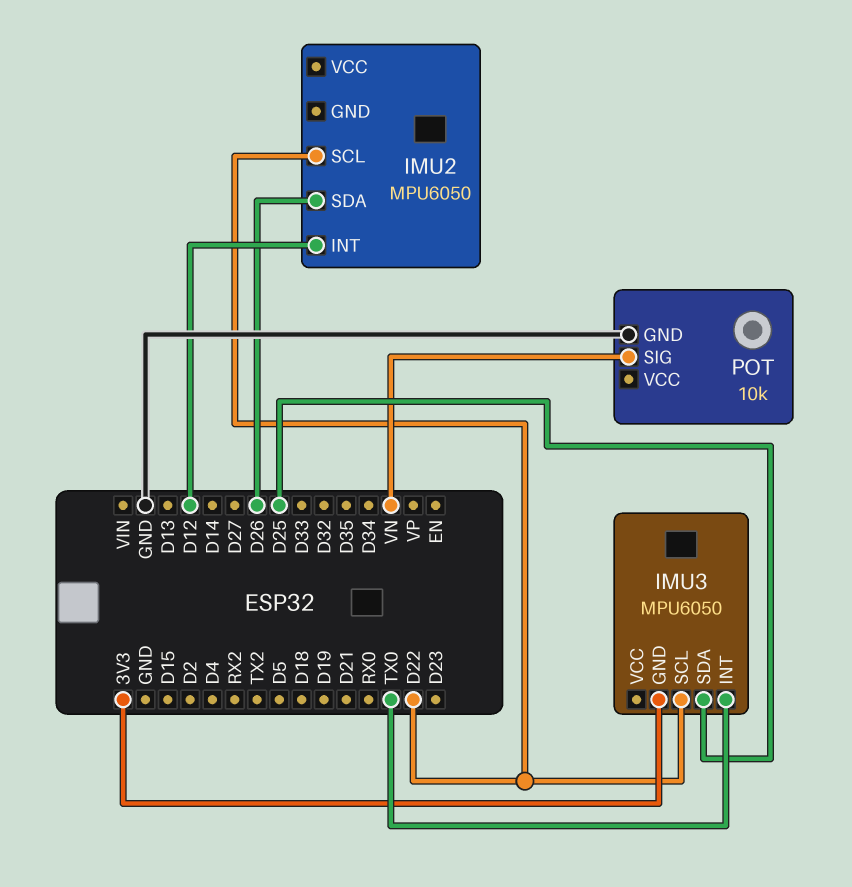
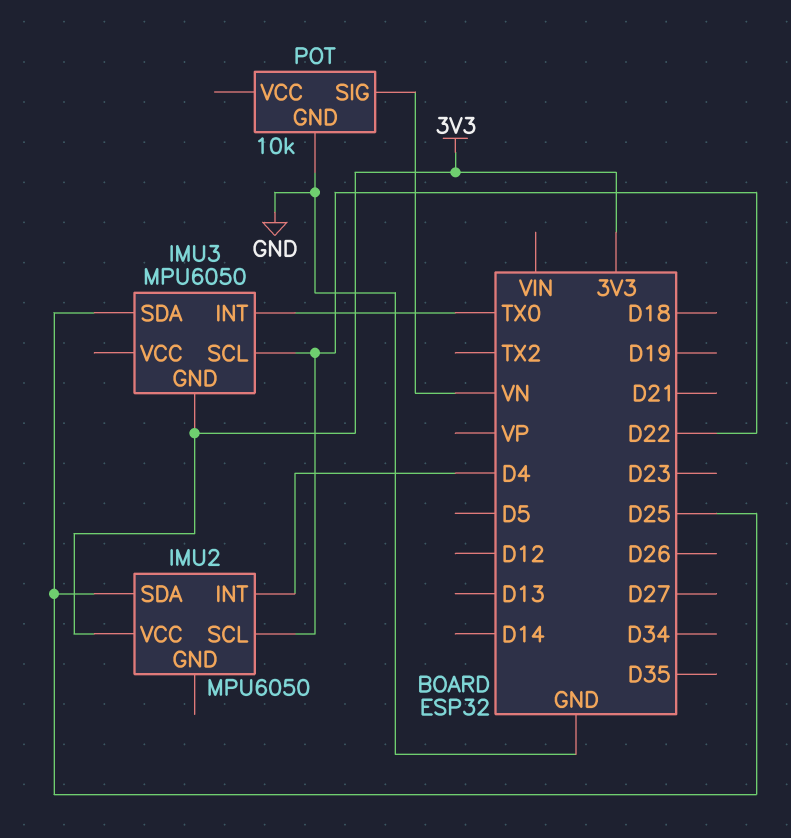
IMU2 pin INT: D12 -> D4
IMU2 pin SDA: D26 -> D25
IMU2 pin VCC: none -> 3V3

